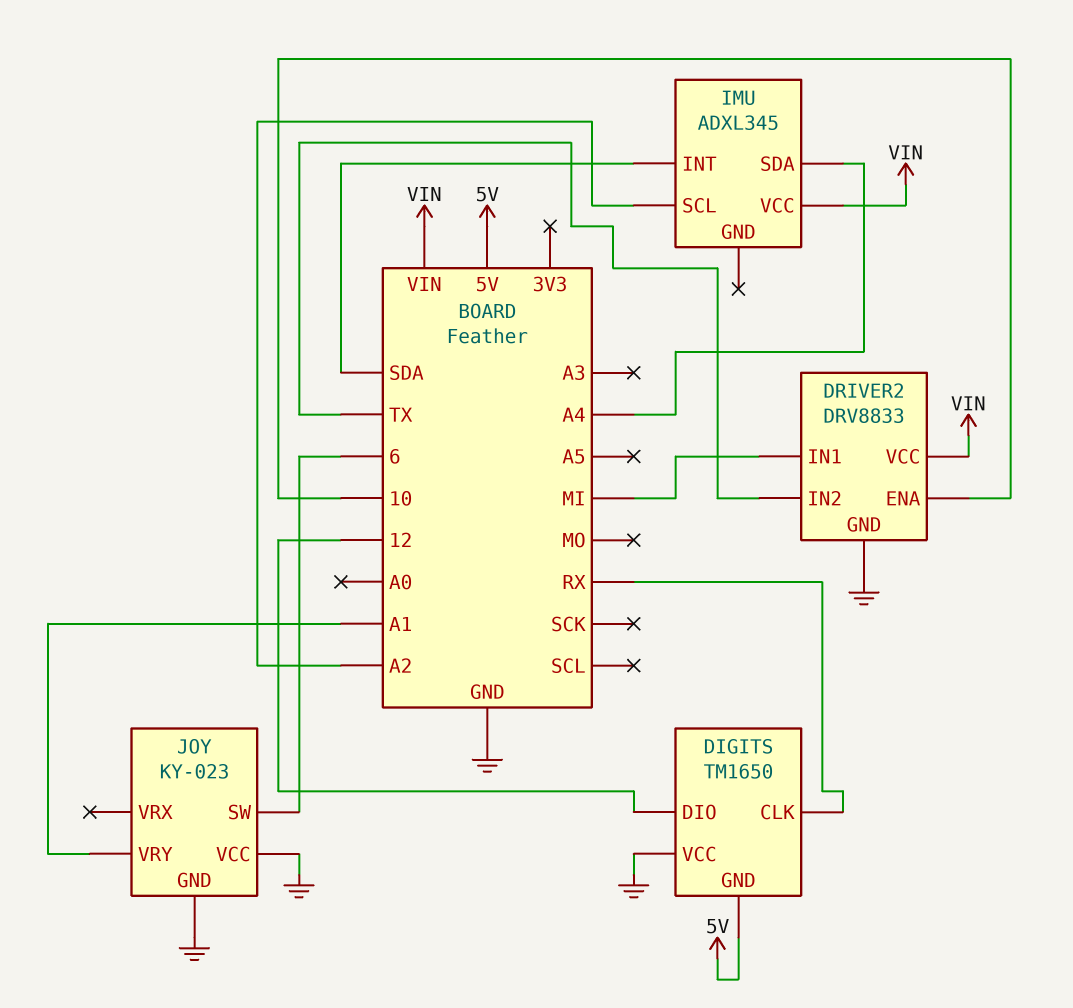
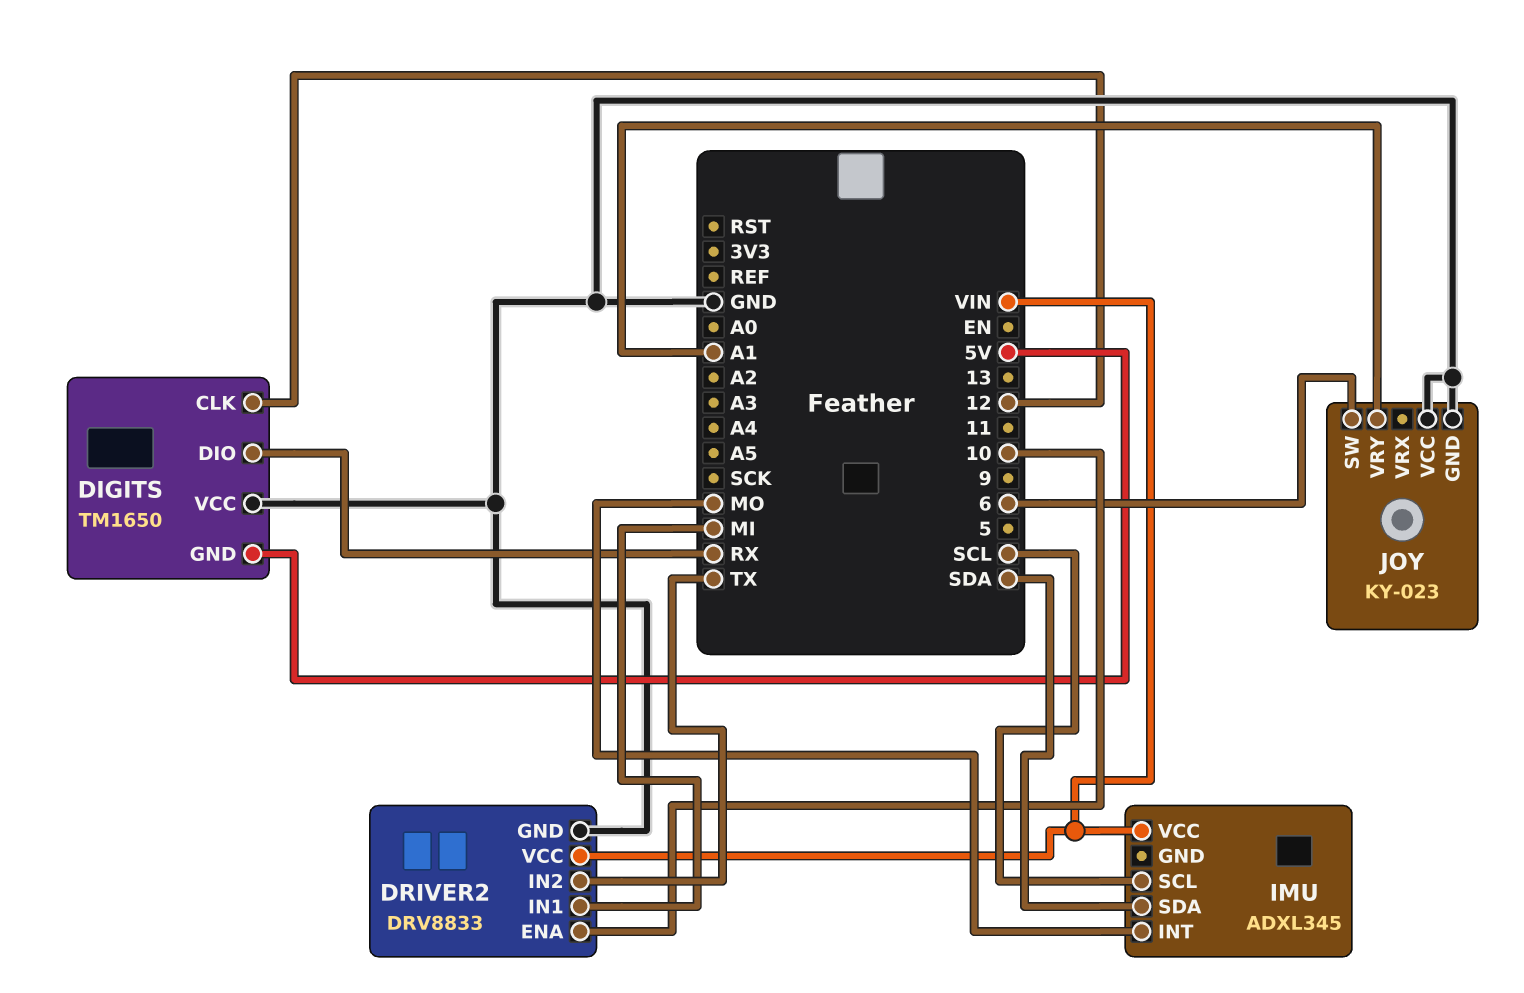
DIGITS pin CLK: RX -> 12
DIGITS pin DIO: 12 -> RX
IMU pin INT: SDA -> MO
IMU pin SCL: A2 -> SCL
IMU pin SDA: A4 -> SDA

